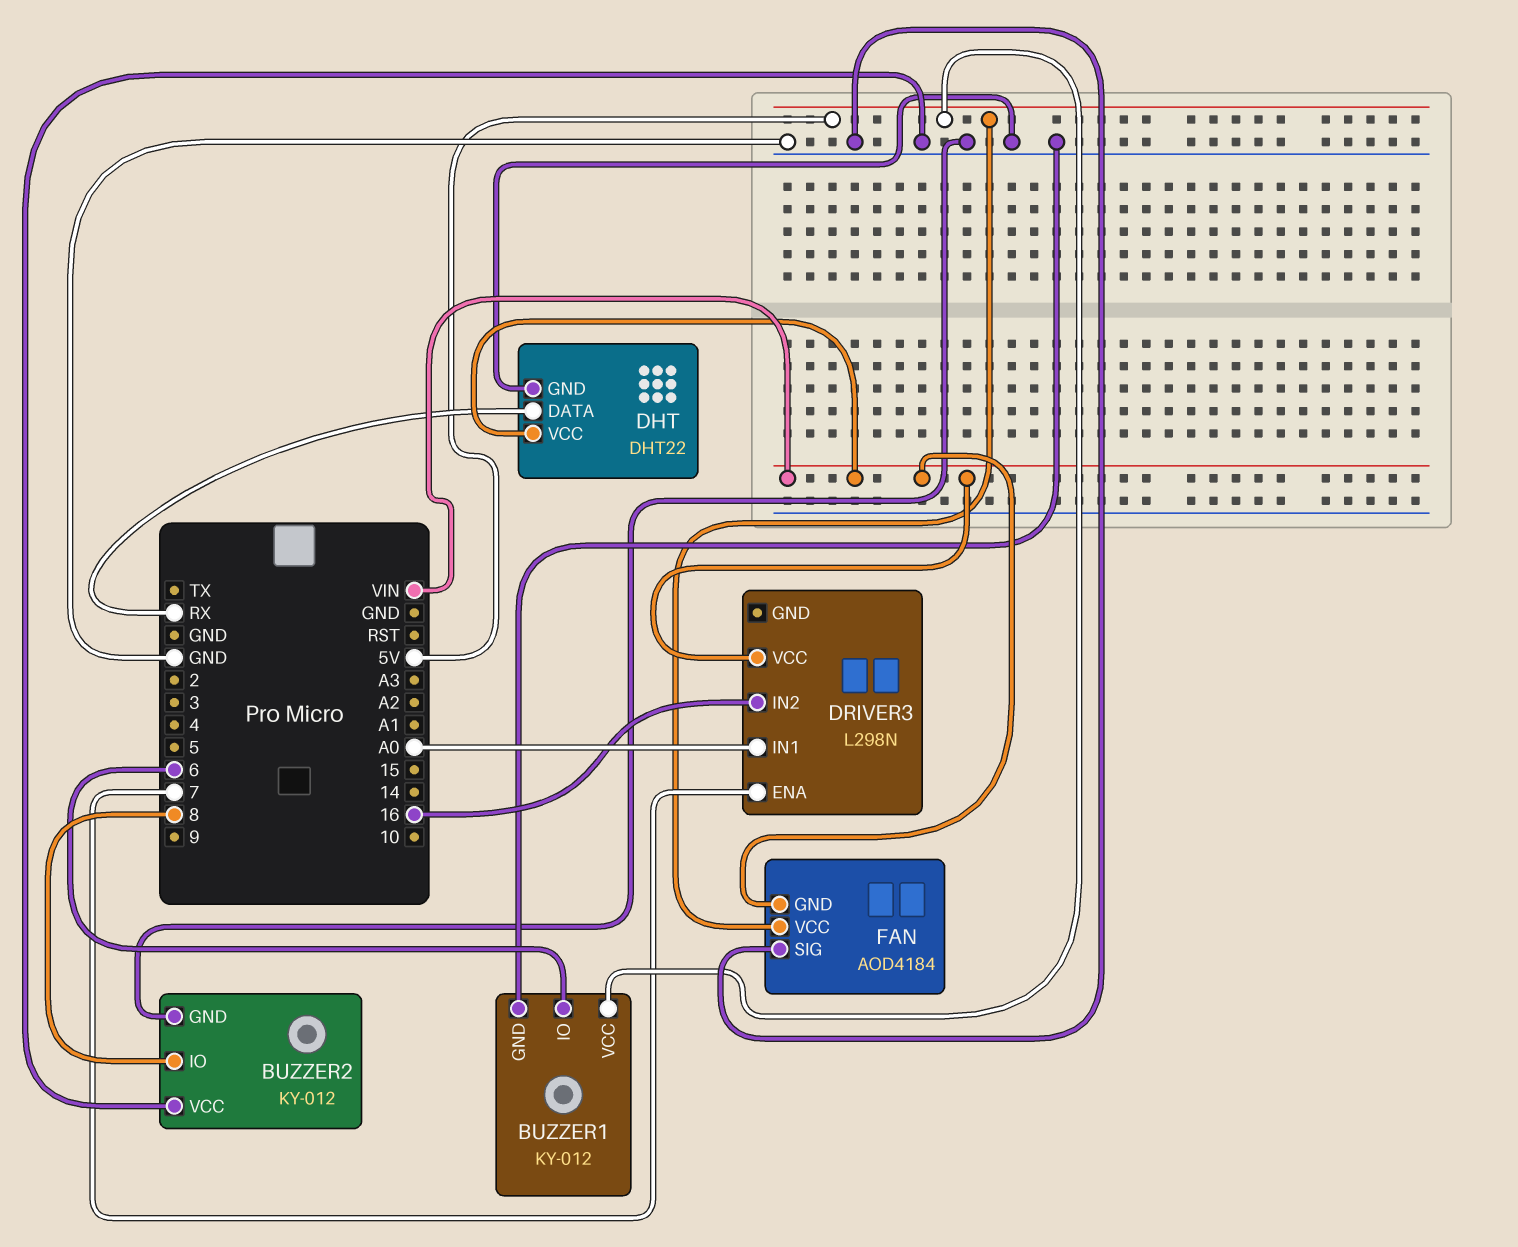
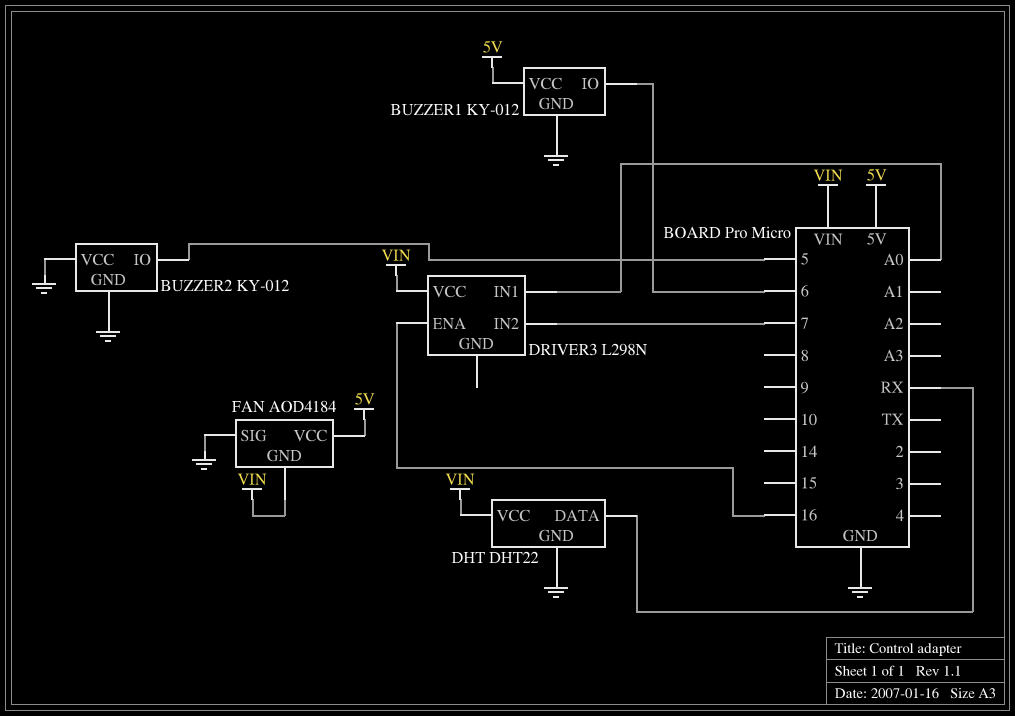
BUZZER2 pin IO: 8 -> 5
DRIVER3 pin ENA: 7 -> 16
DRIVER3 pin IN2: 16 -> 7

